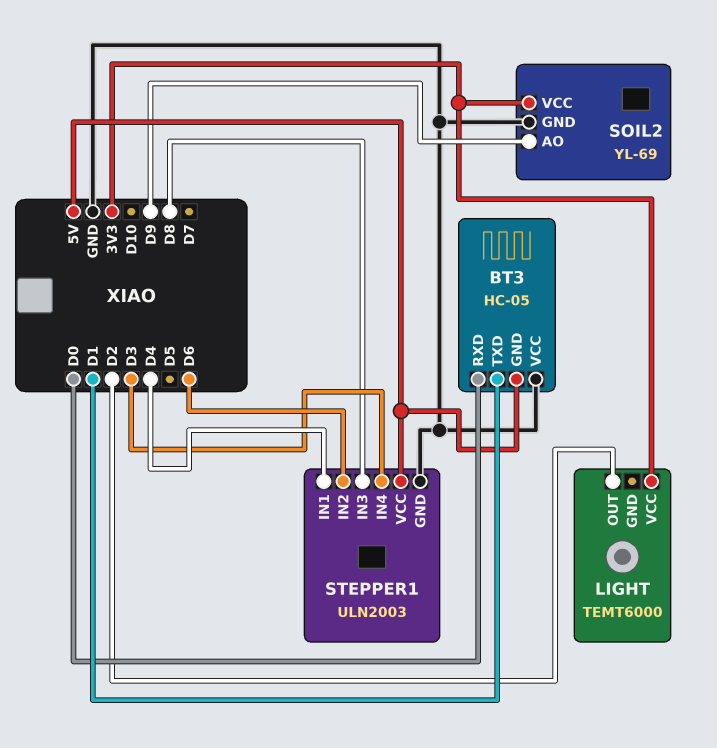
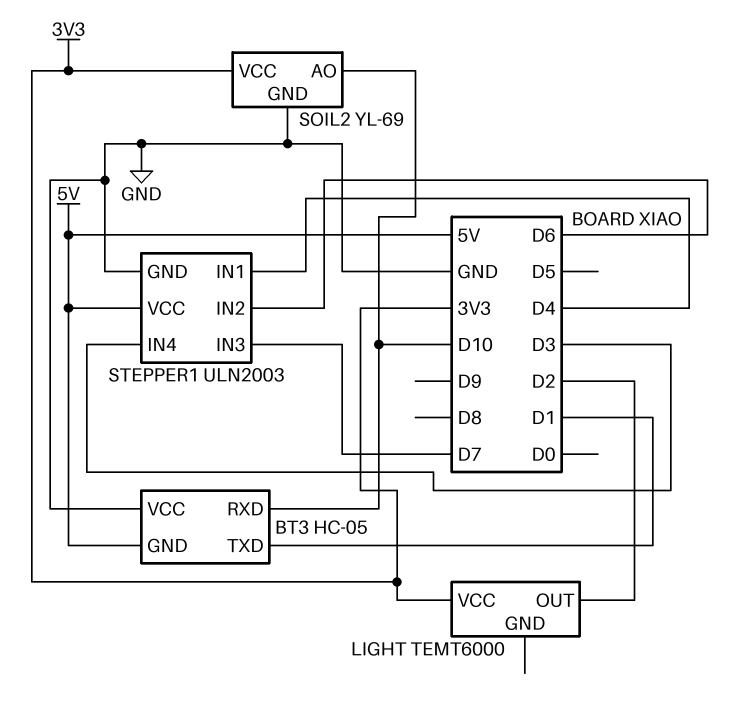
BT3 pin RXD: D0 -> D10
SOIL2 pin AO: D9 -> D10
STEPPER1 pin IN3: D8 -> D7

